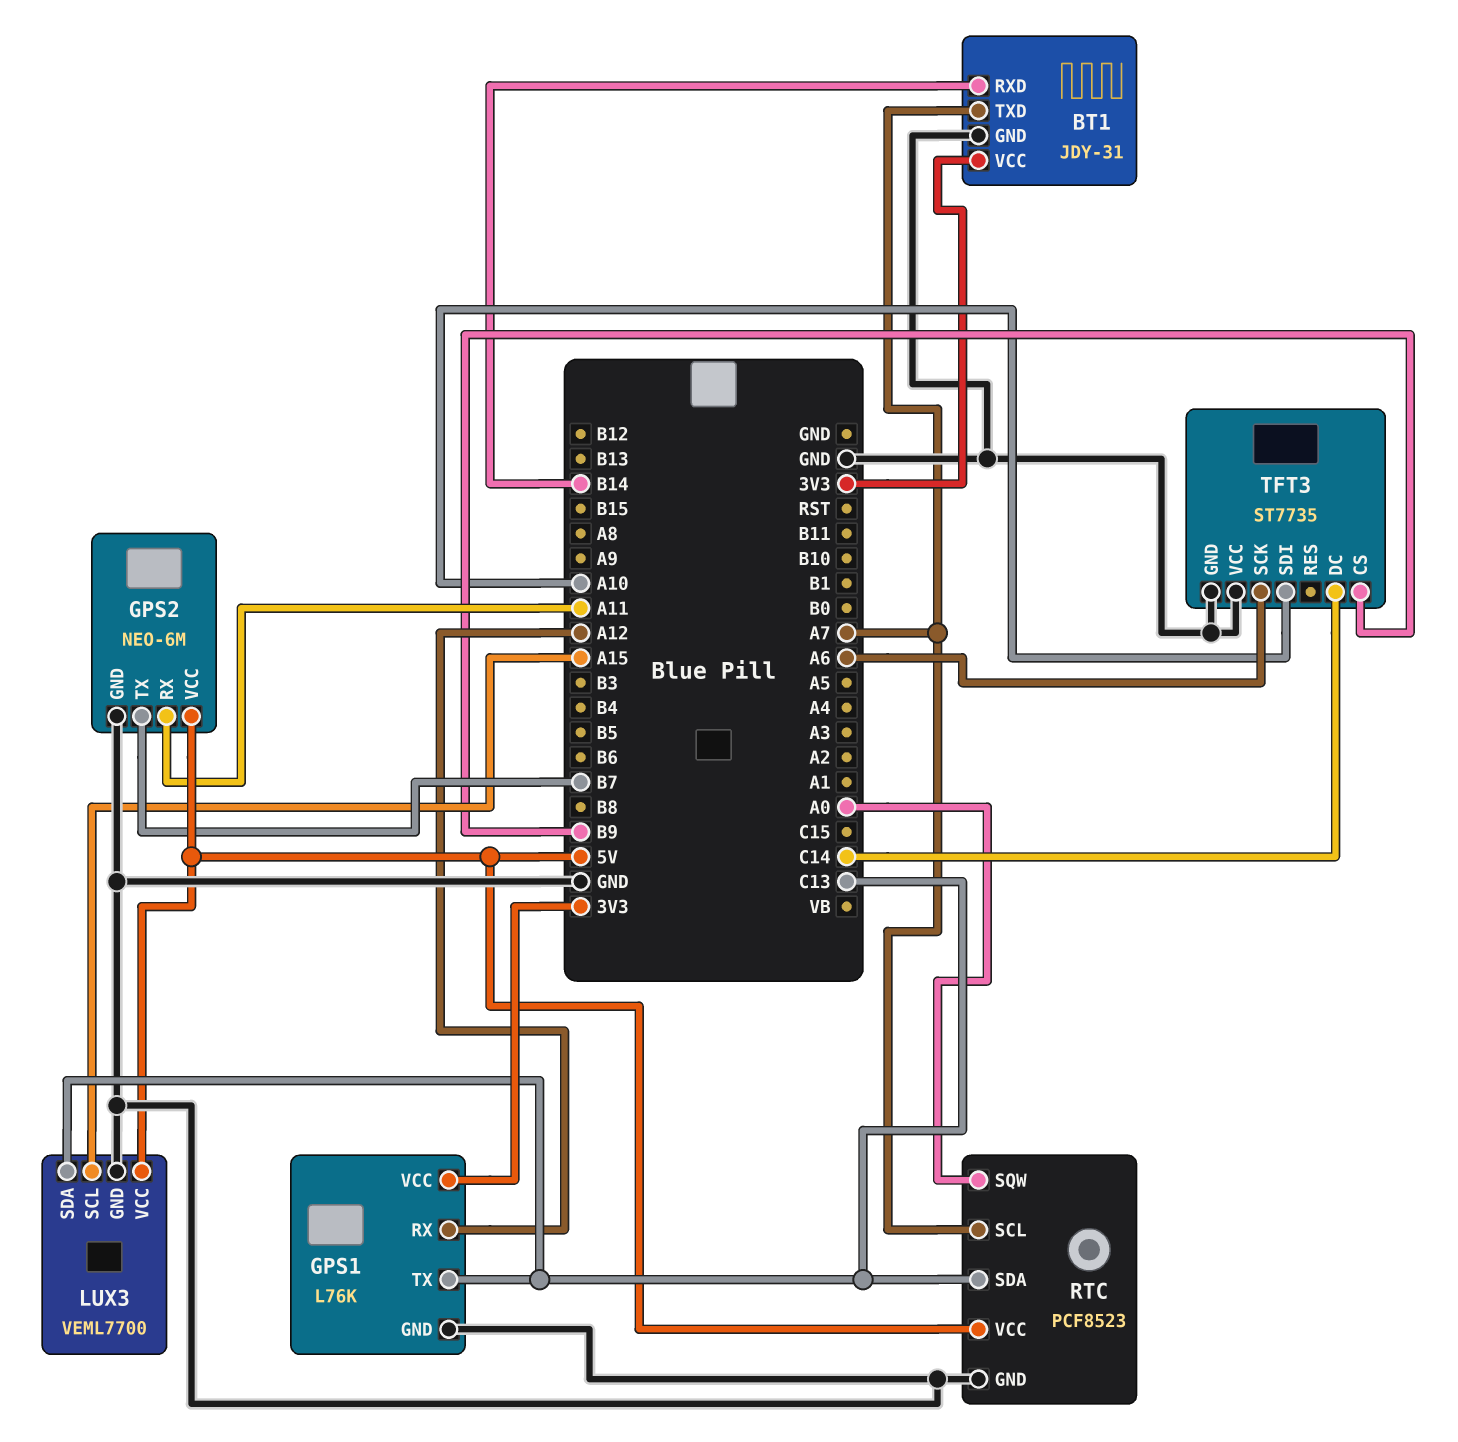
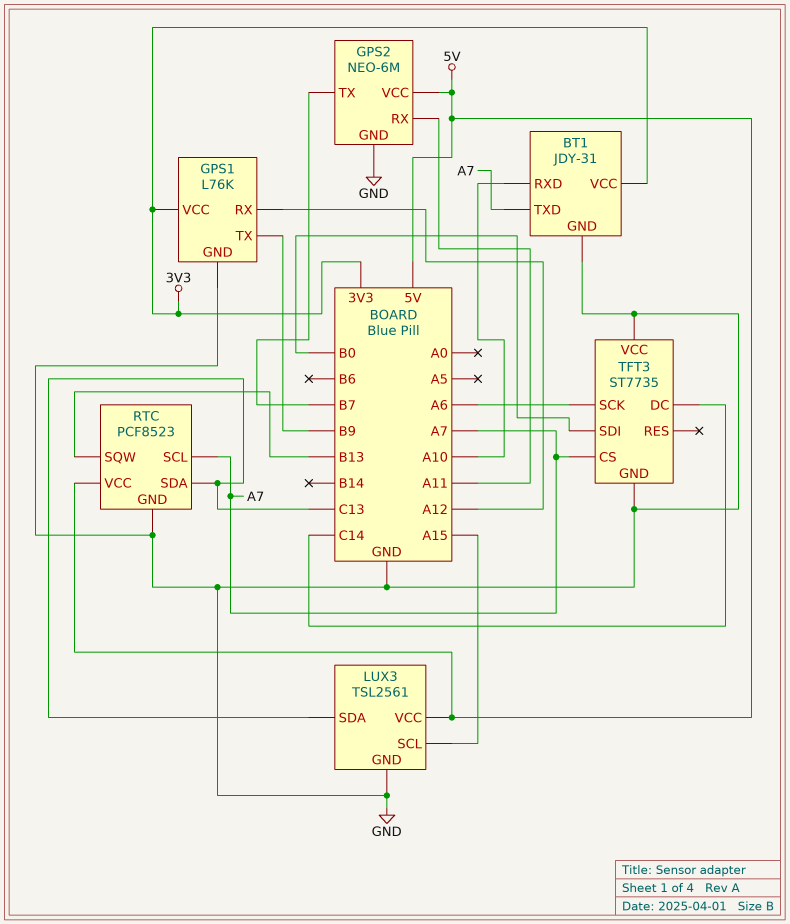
BT1 pin RXD: B14 -> A10
GPS1 pin TX: C13 -> B9
LUX3: VEML7700 -> TSL2561
RTC pin SQW: A0 -> B13
TFT3 pin CS: B9 -> A7
TFT3 pin SDI: A10 -> B0

